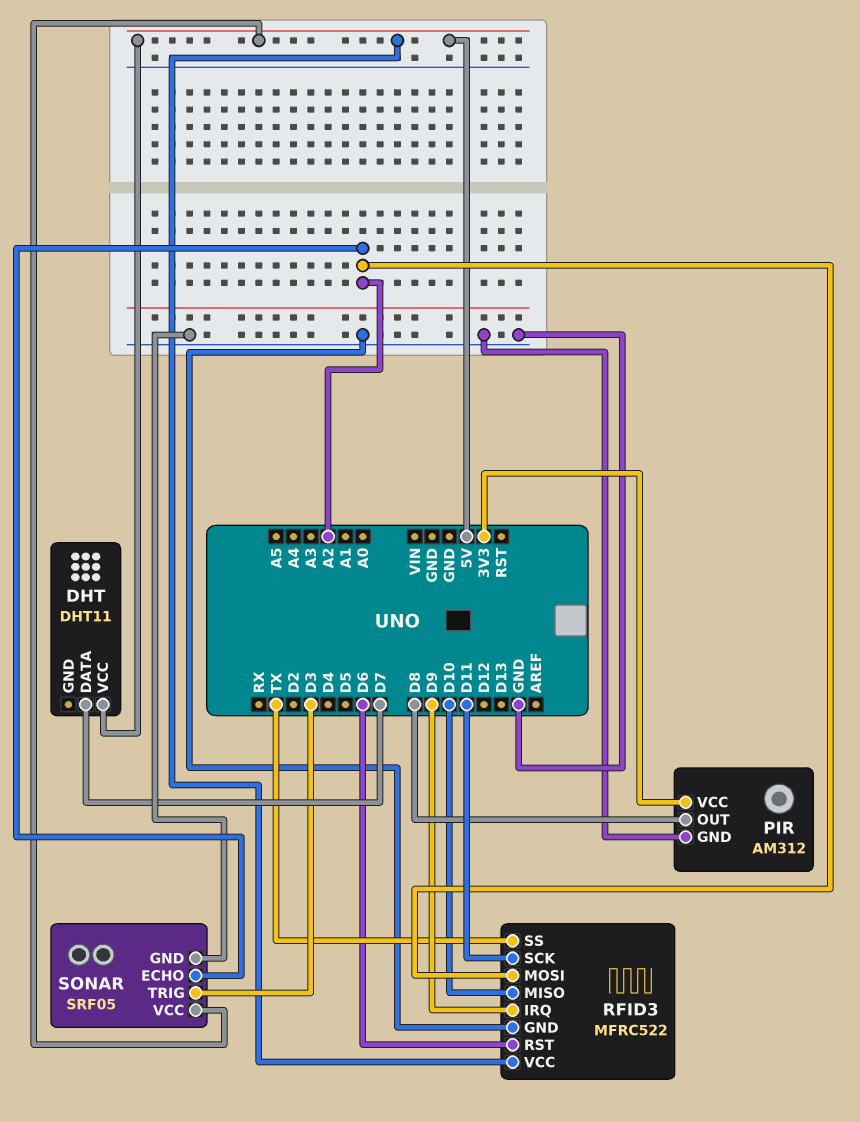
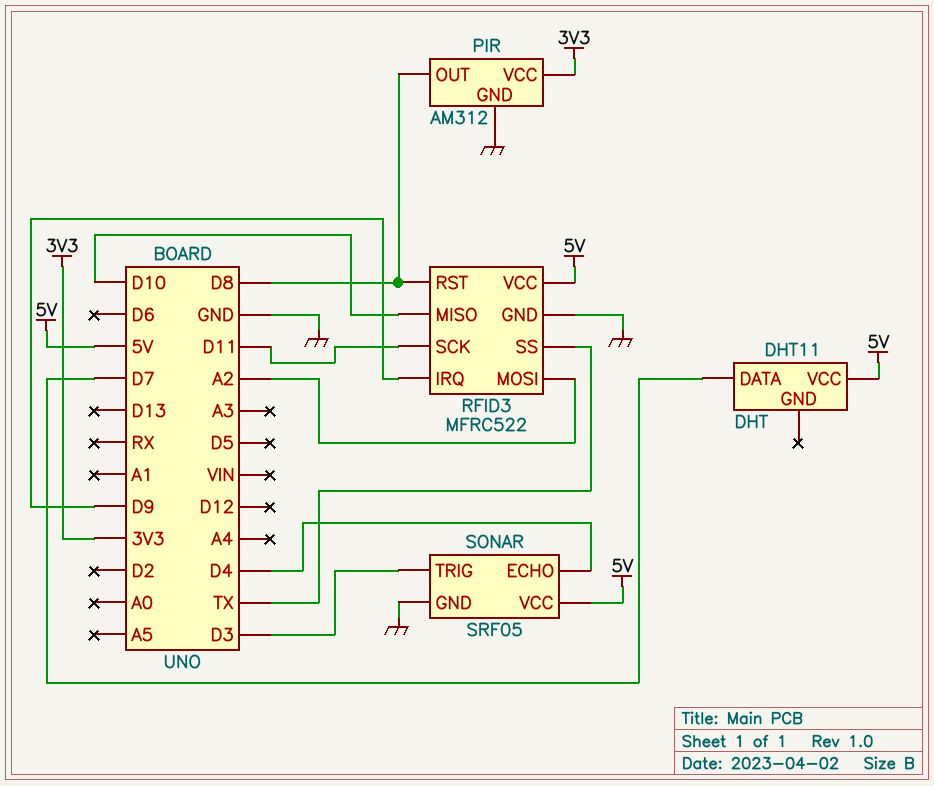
RFID3 pin RST: D6 -> D8
SONAR pin ECHO: A2 -> D4

